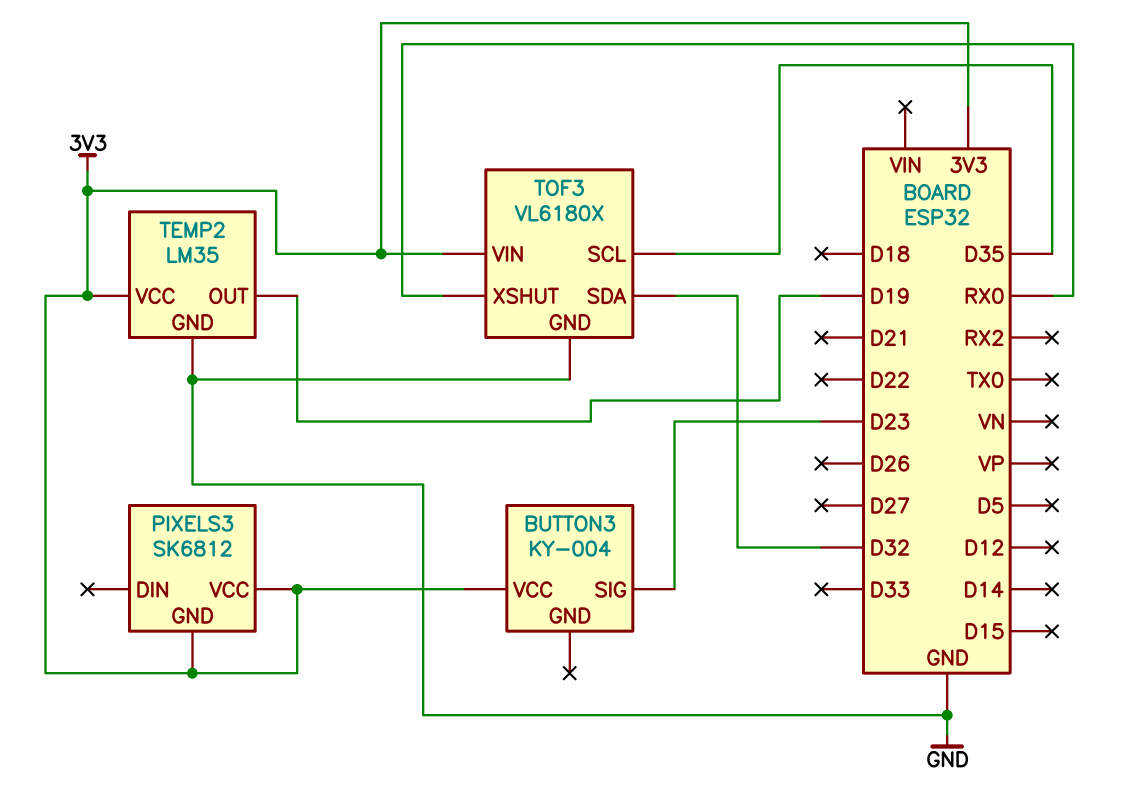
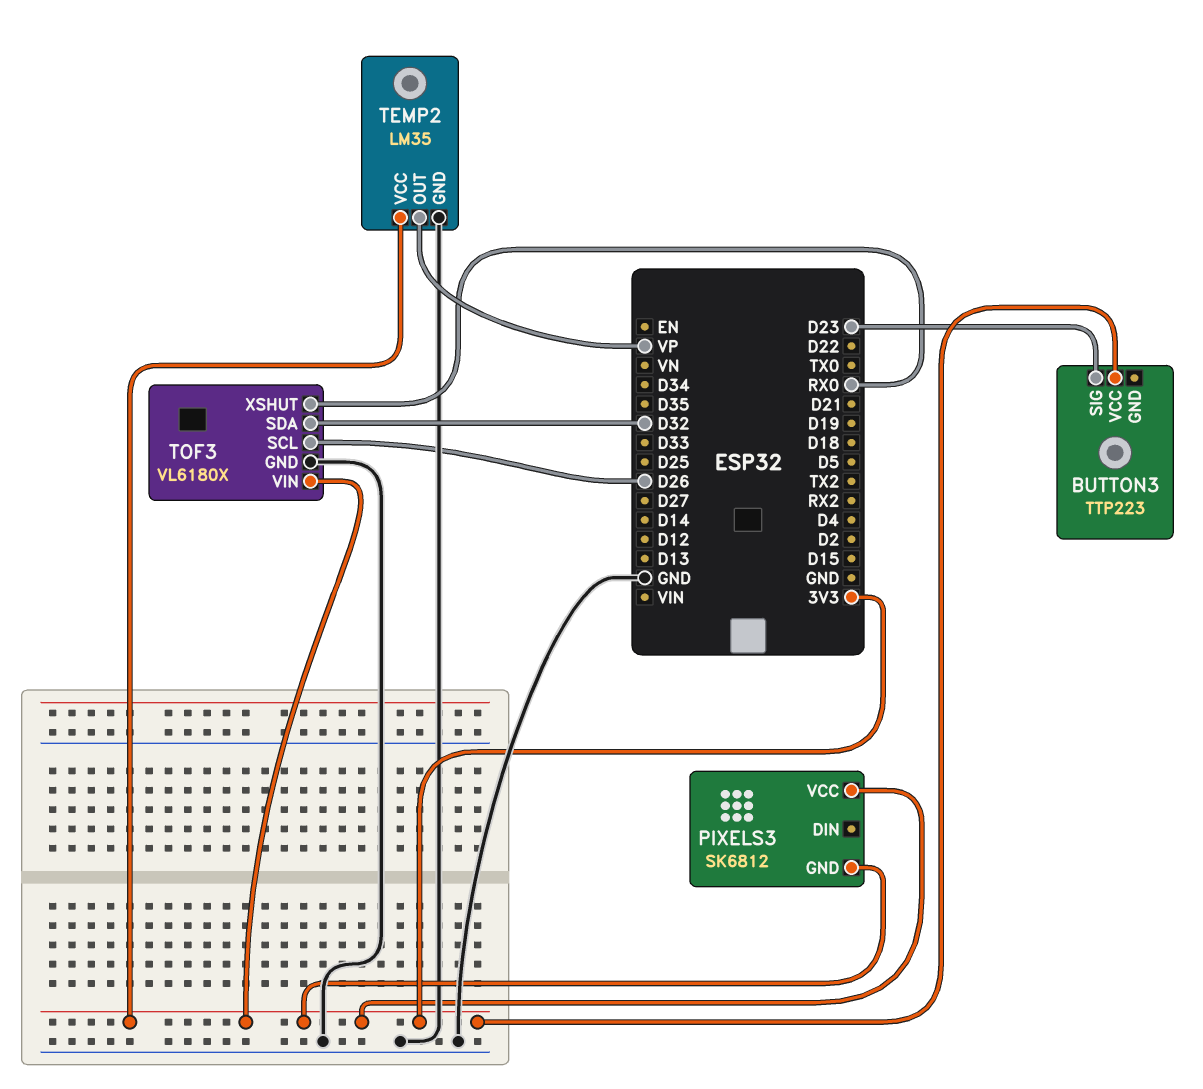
BUTTON3: KY-004 -> TTP223
TEMP2 pin OUT: D19 -> VP
TOF3 pin SCL: D35 -> D26

